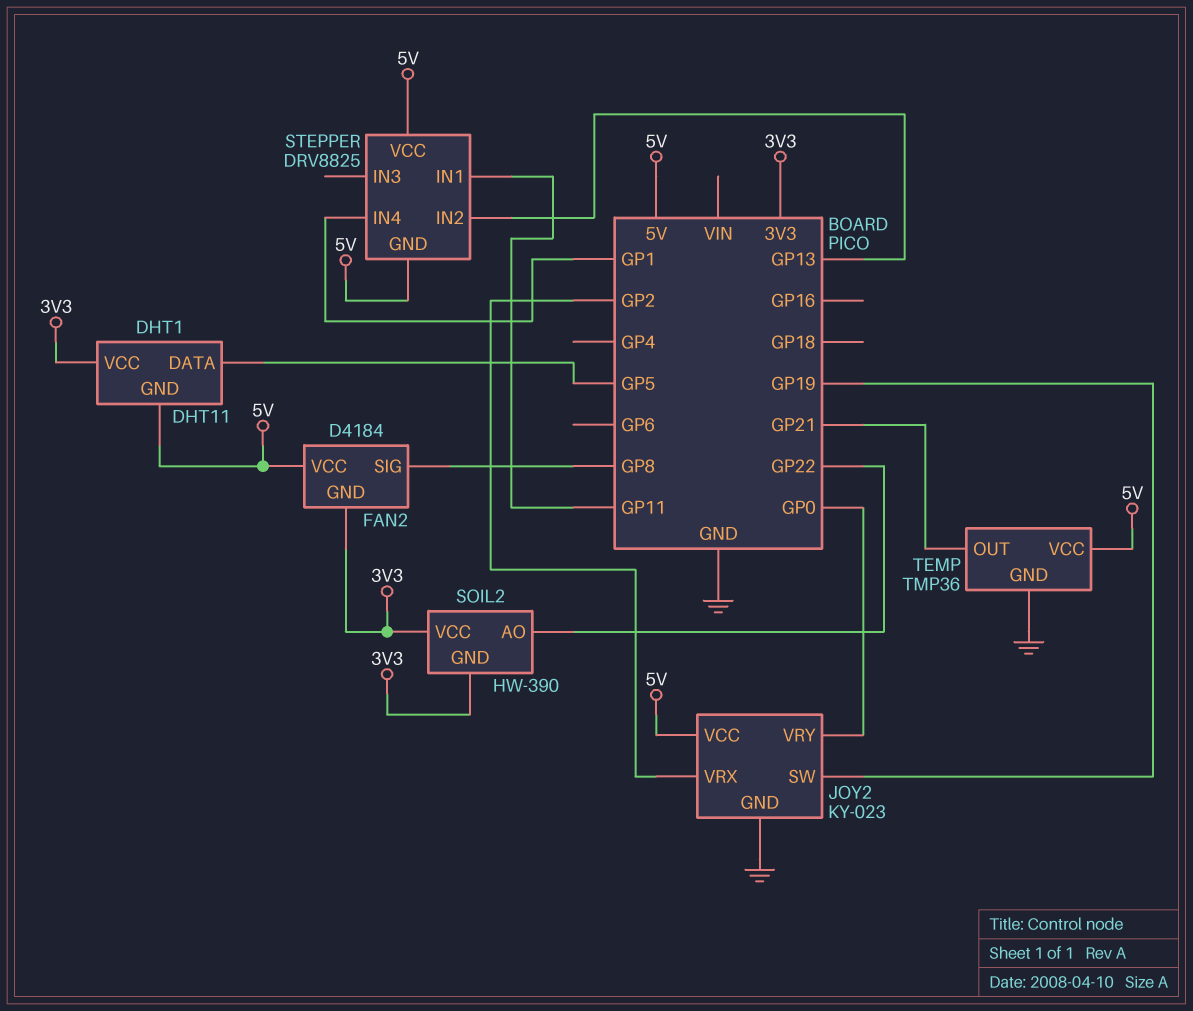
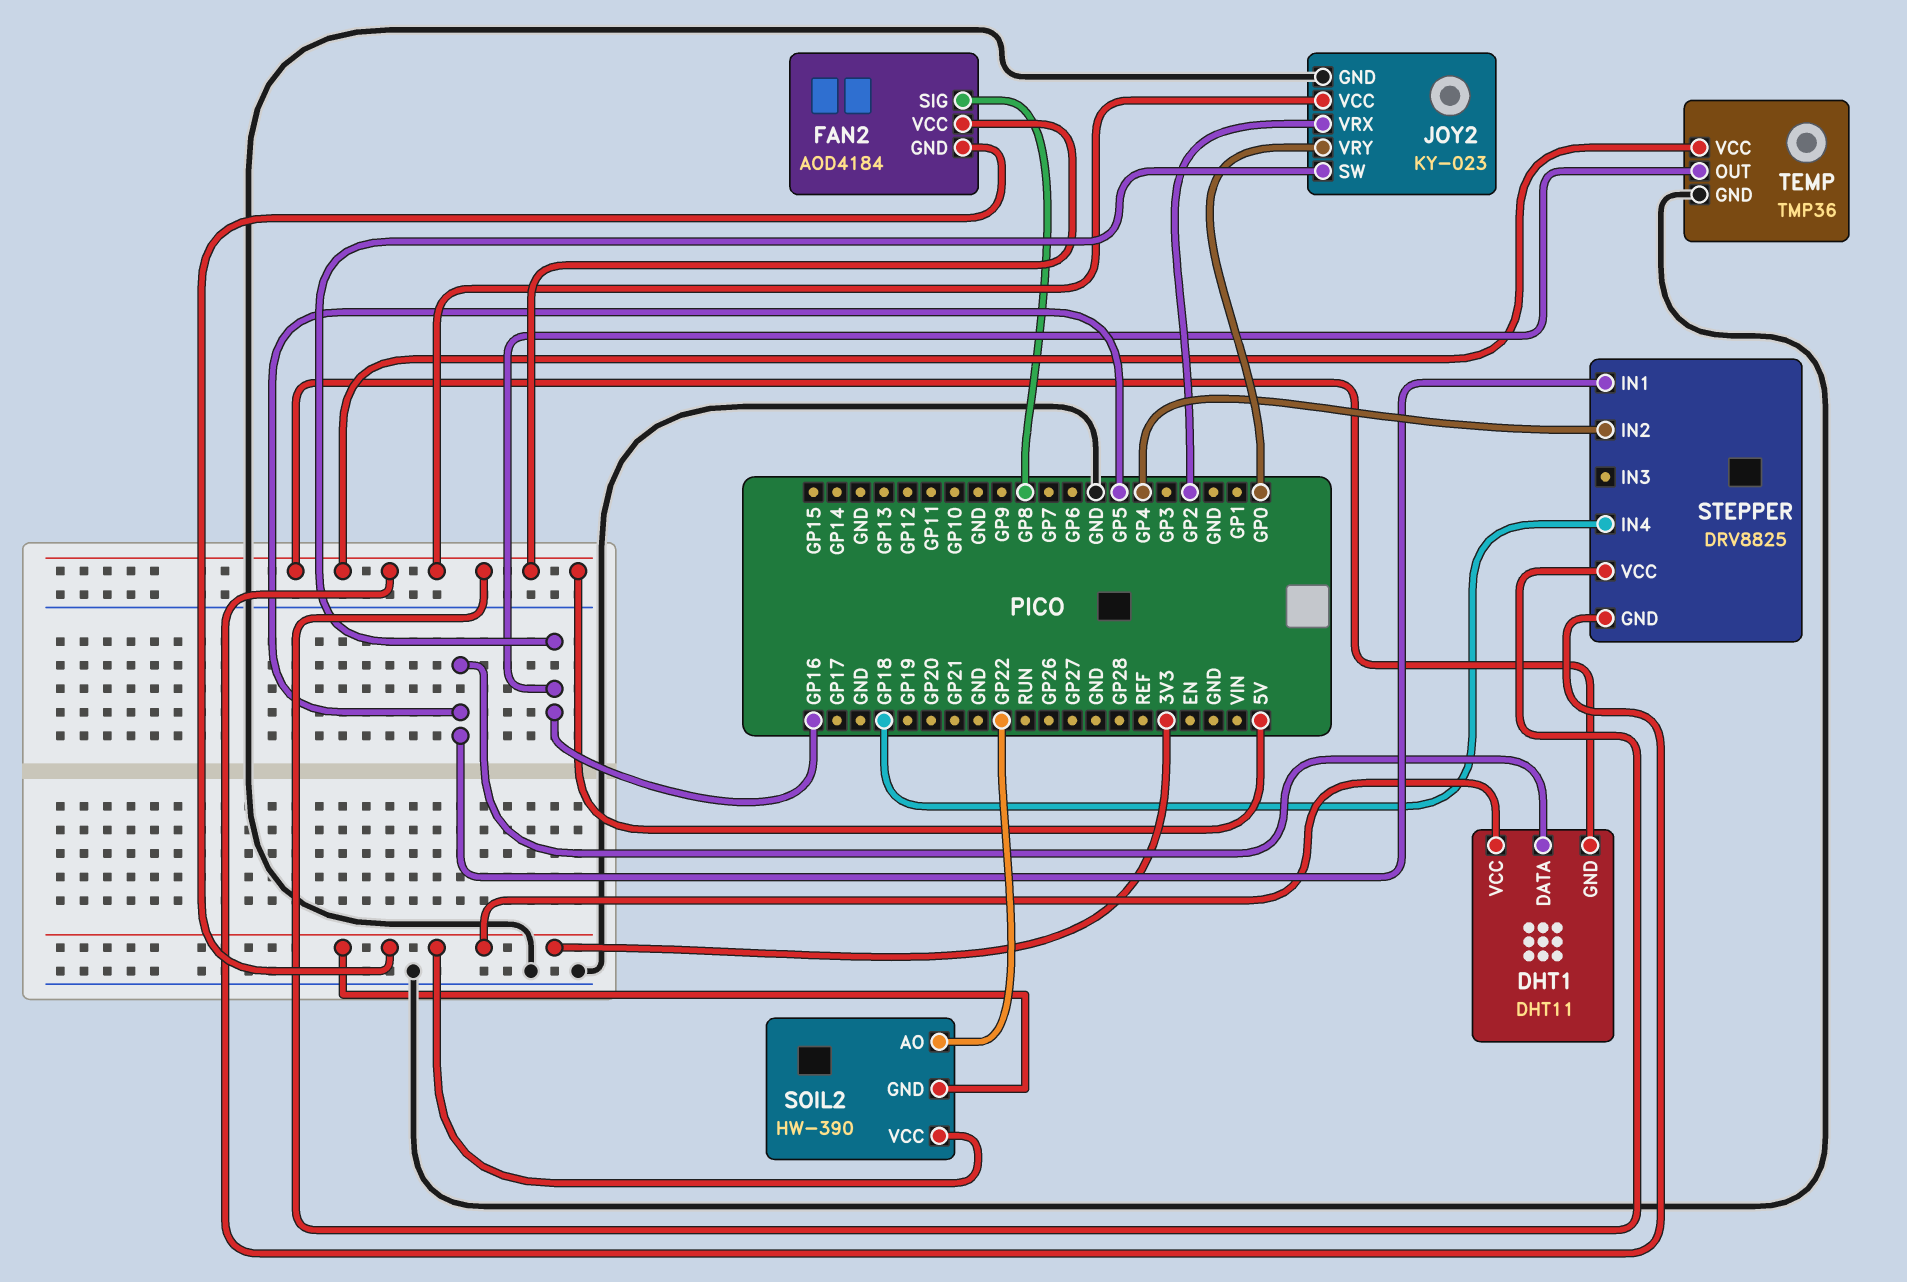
FAN2: D4184 -> AOD4184
JOY2 pin SW: GP19 -> GP16
STEPPER pin IN1: GP11 -> GP5
STEPPER pin IN2: GP13 -> GP4
STEPPER pin IN4: GP1 -> GP18
TEMP pin OUT: GP21 -> GP16

